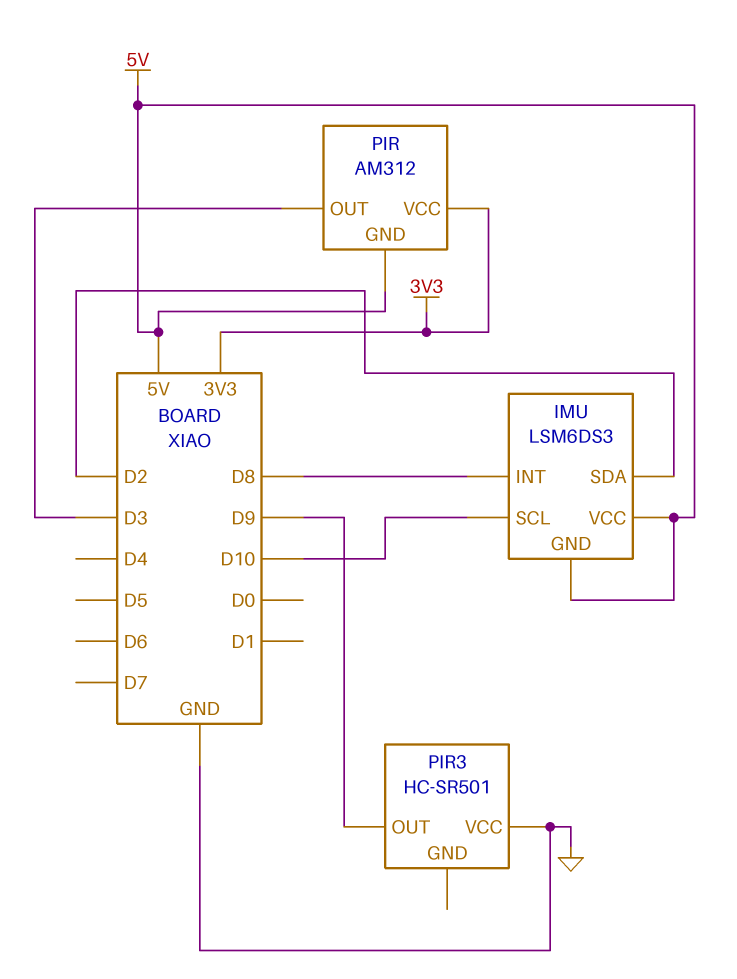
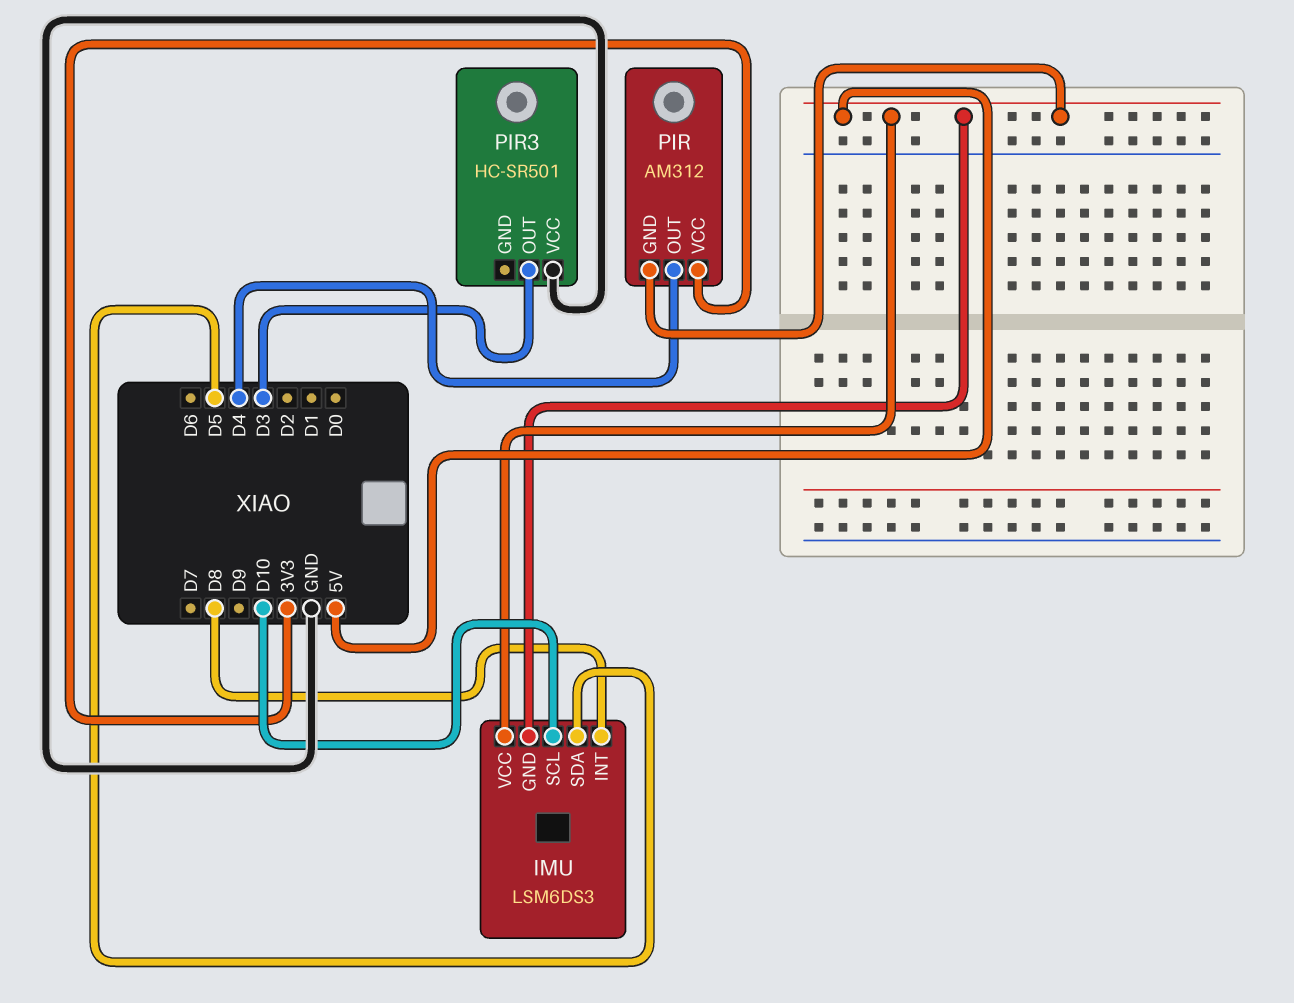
IMU pin SDA: D2 -> D5
PIR pin OUT: D3 -> D4
PIR3 pin OUT: D9 -> D3

